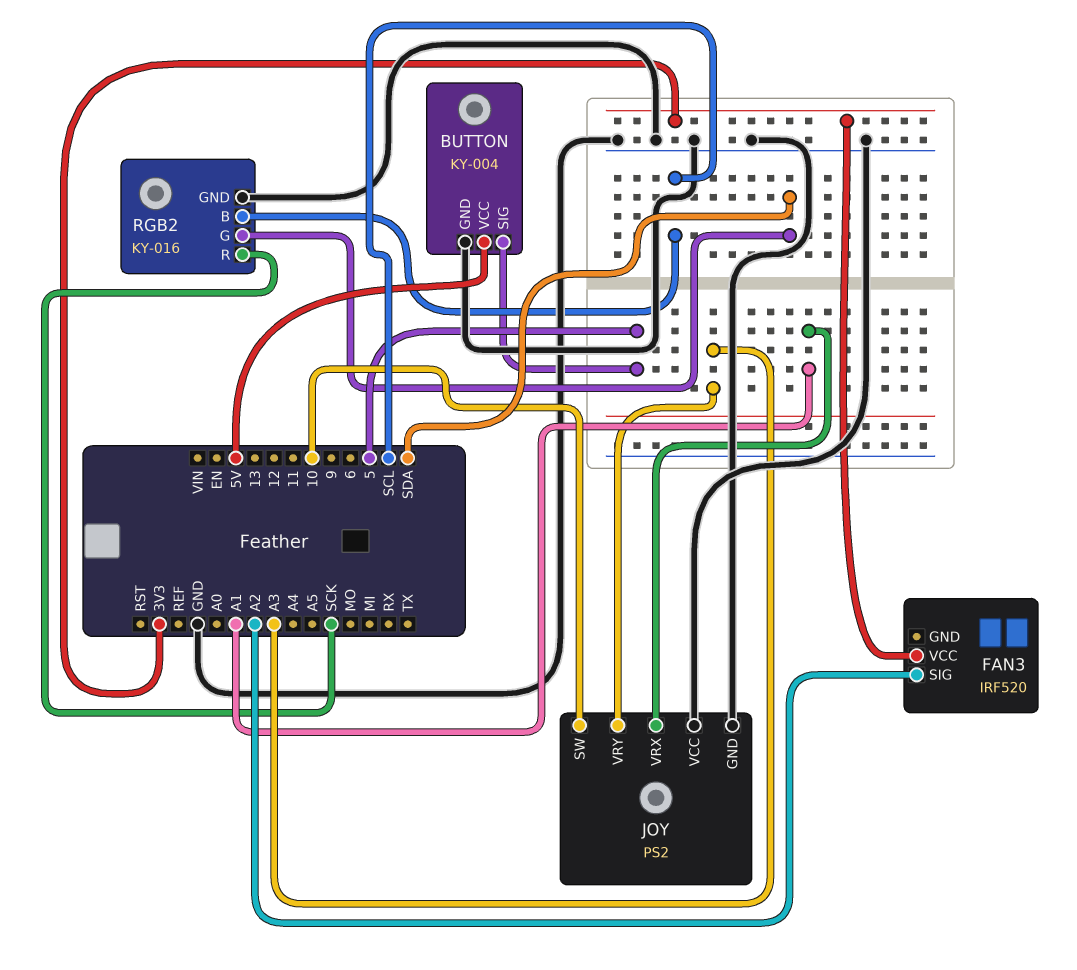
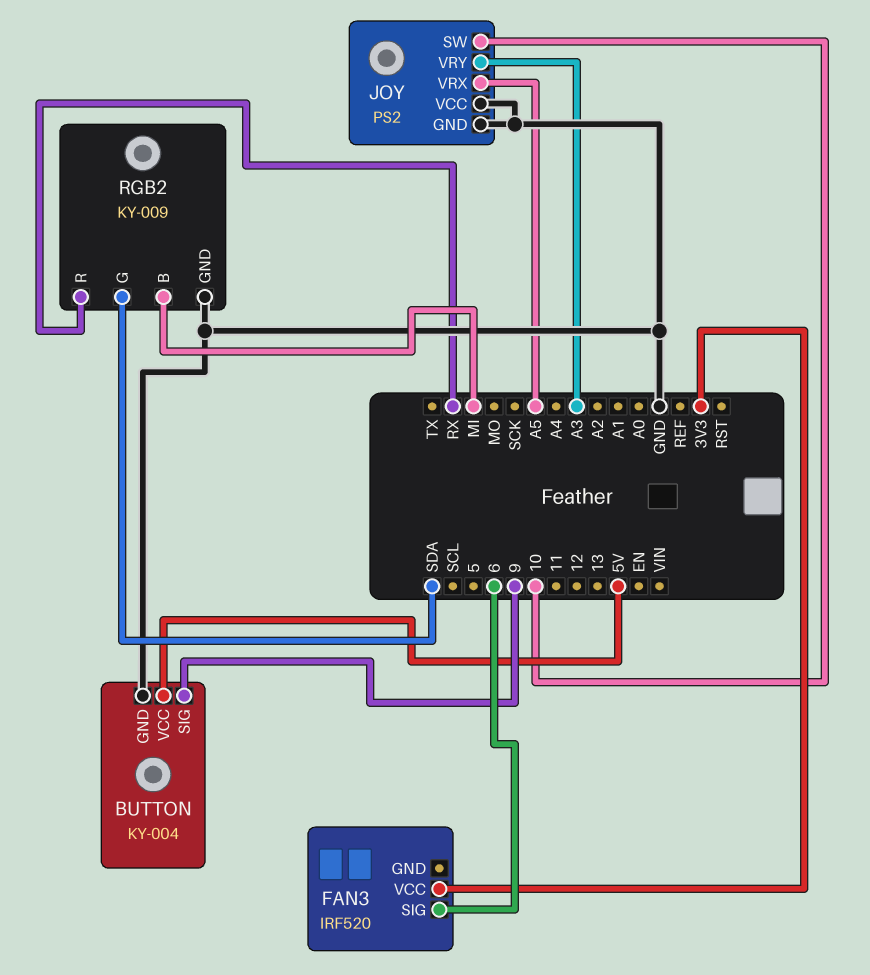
BUTTON pin SIG: 5 -> 9
FAN3 pin SIG: A2 -> 6
JOY pin VRX: A1 -> A5
RGB2: KY-016 -> KY-009
RGB2 pin B: SCL -> MI
RGB2 pin R: SCK -> RX

